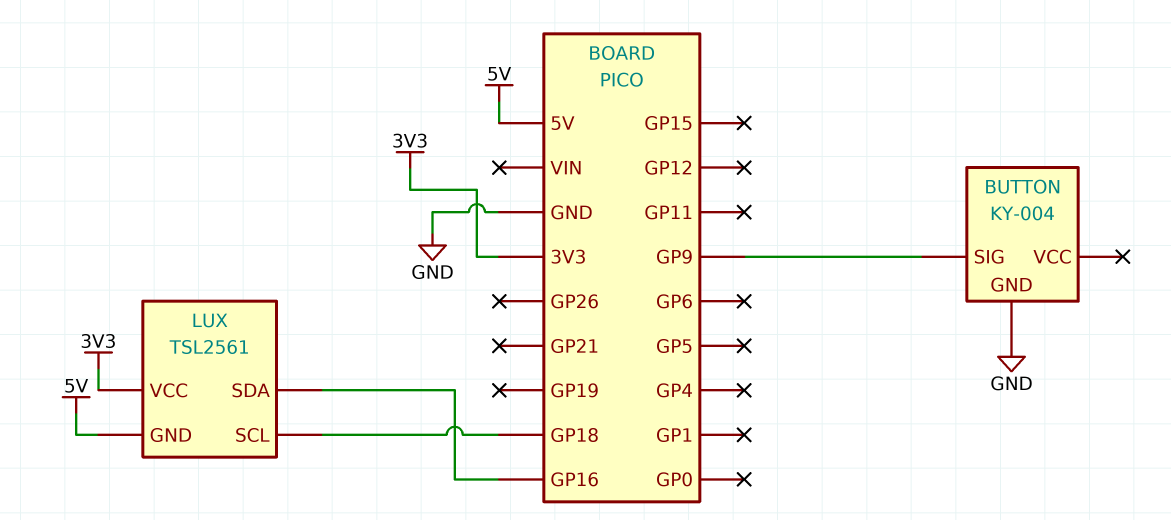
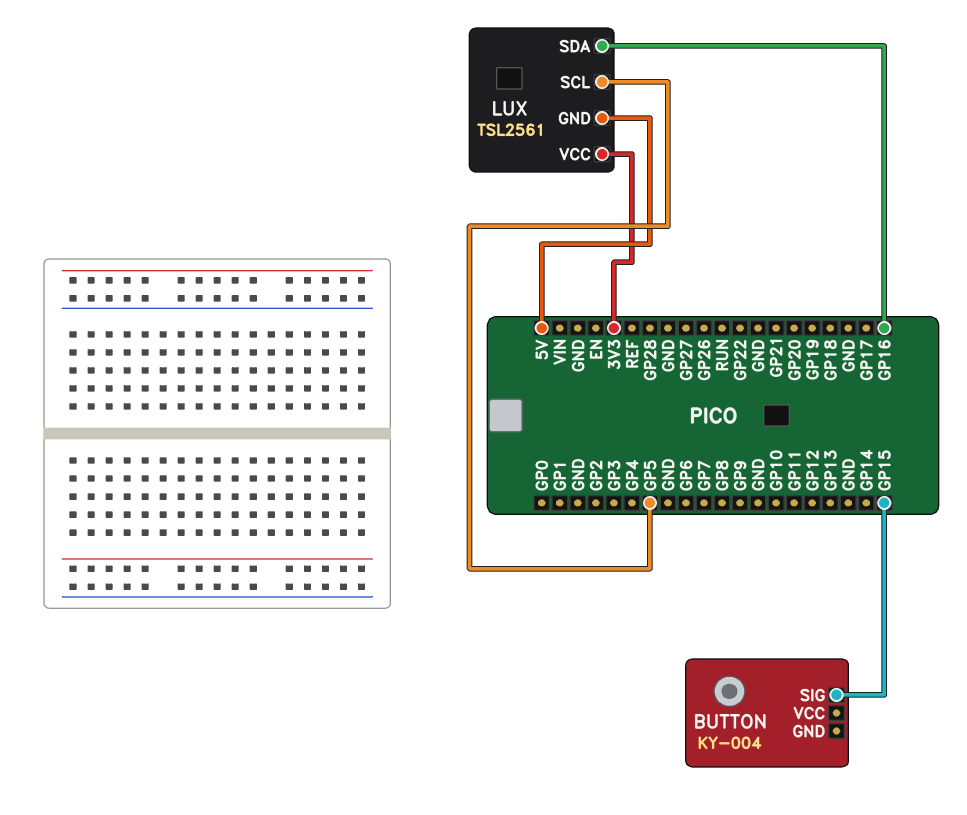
BUTTON pin GND: GND -> none
BUTTON pin SIG: GP9 -> GP15
LUX pin SCL: GP18 -> GP5

